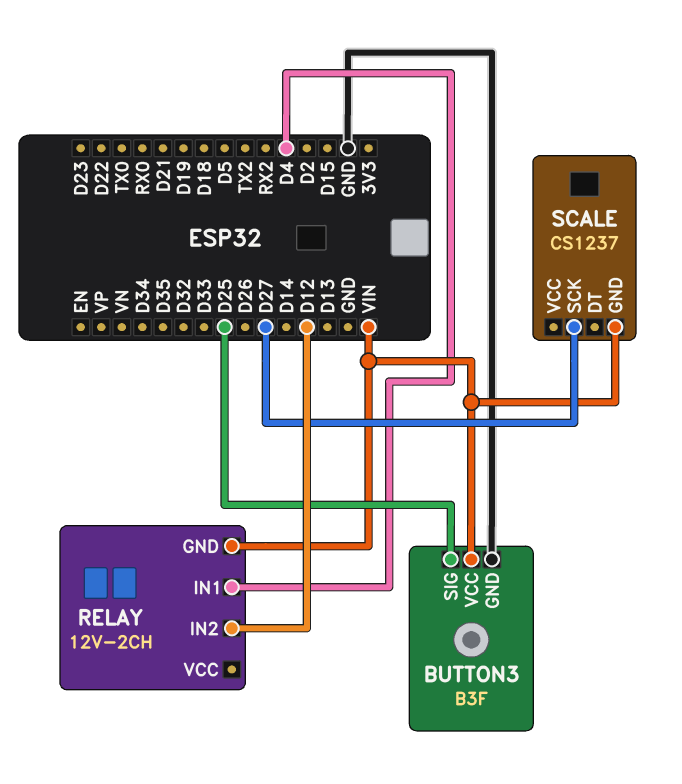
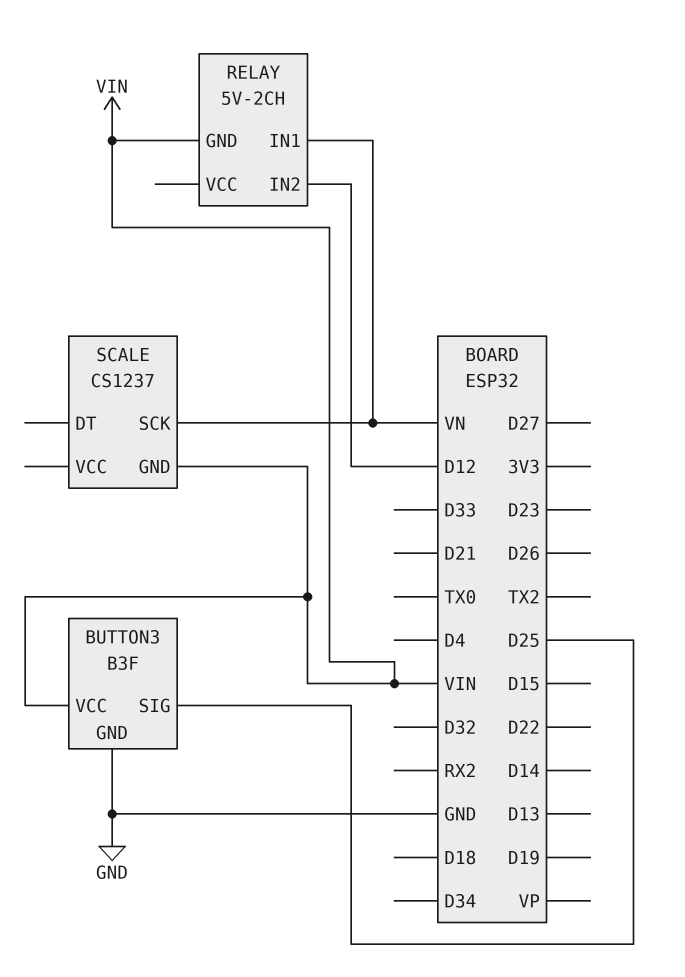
RELAY: 12V-2CH -> 5V-2CH
RELAY pin IN1: D4 -> VN
SCALE pin SCK: D27 -> VN

